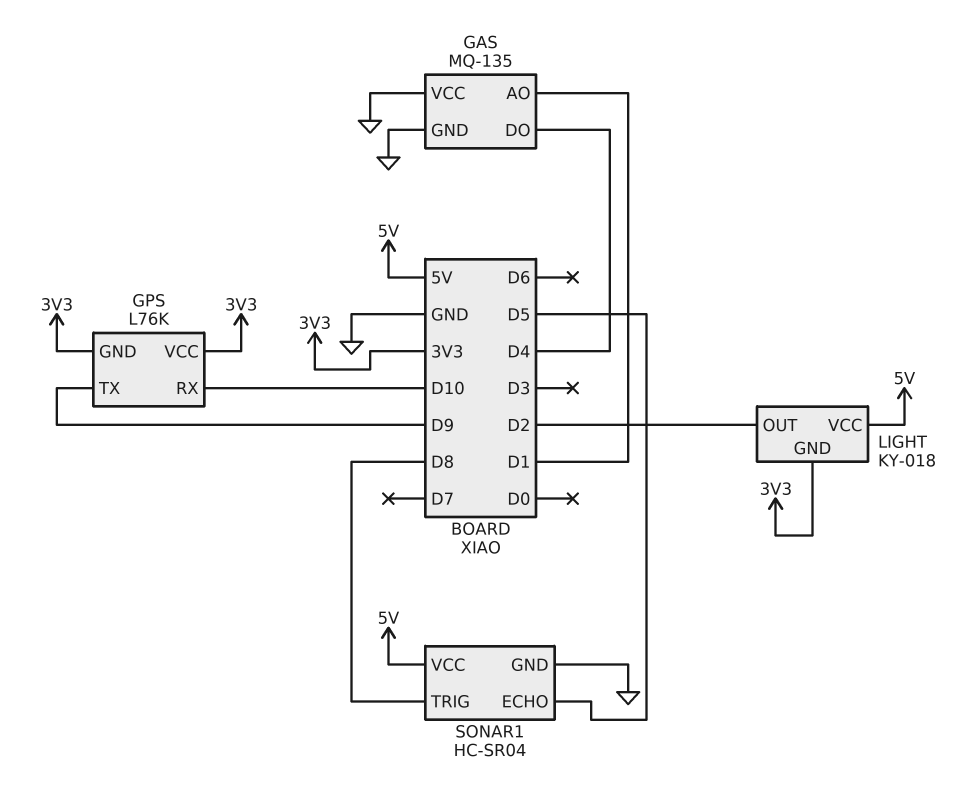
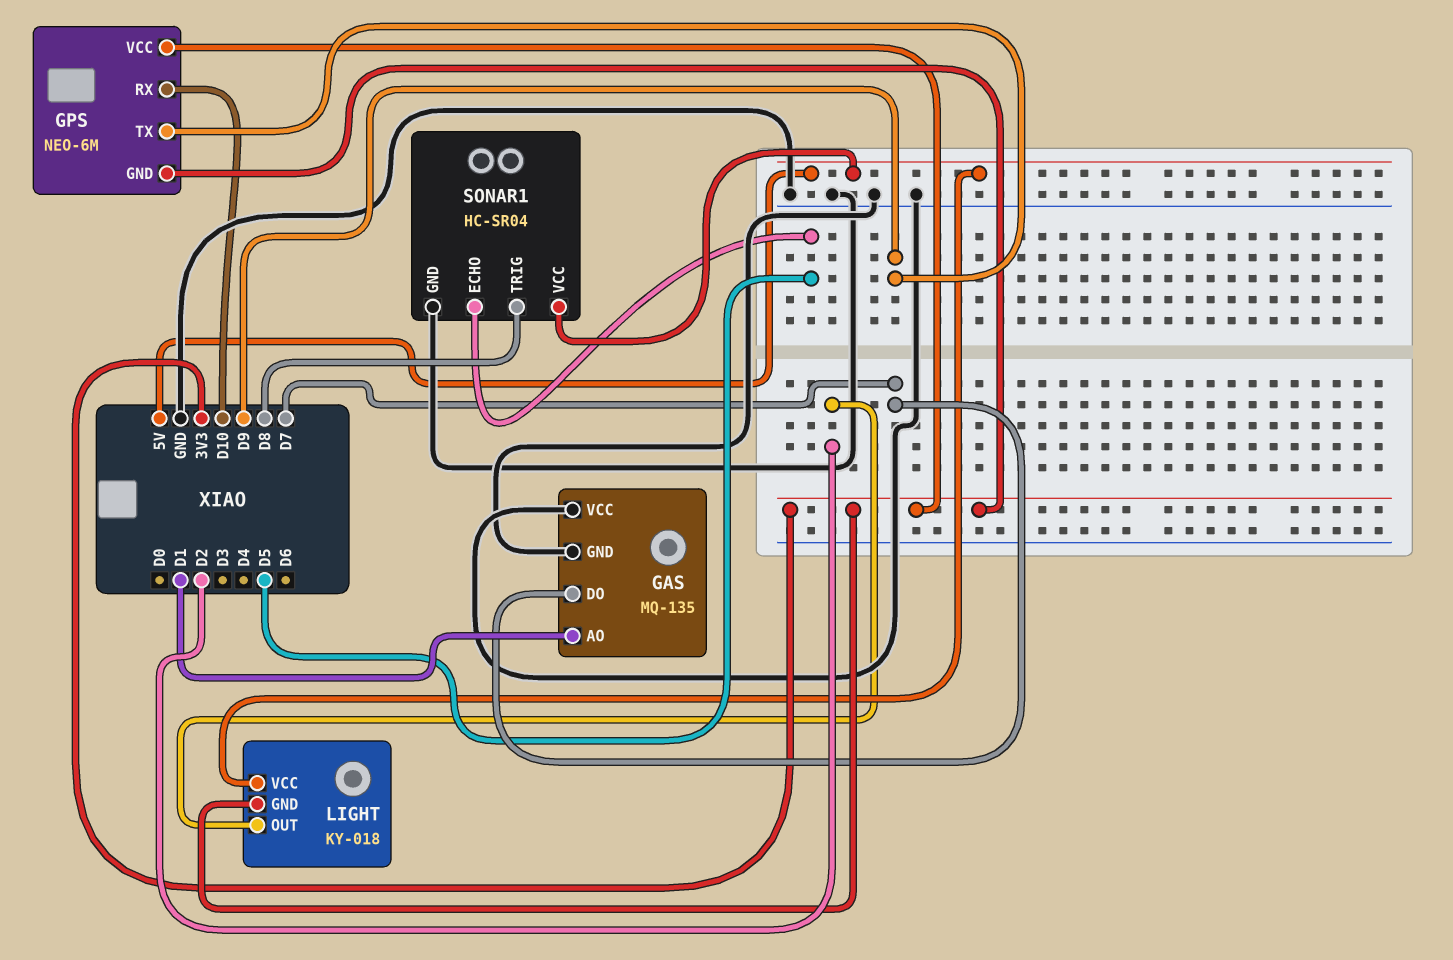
GAS pin DO: D4 -> D7
GPS: L76K -> NEO-6M

